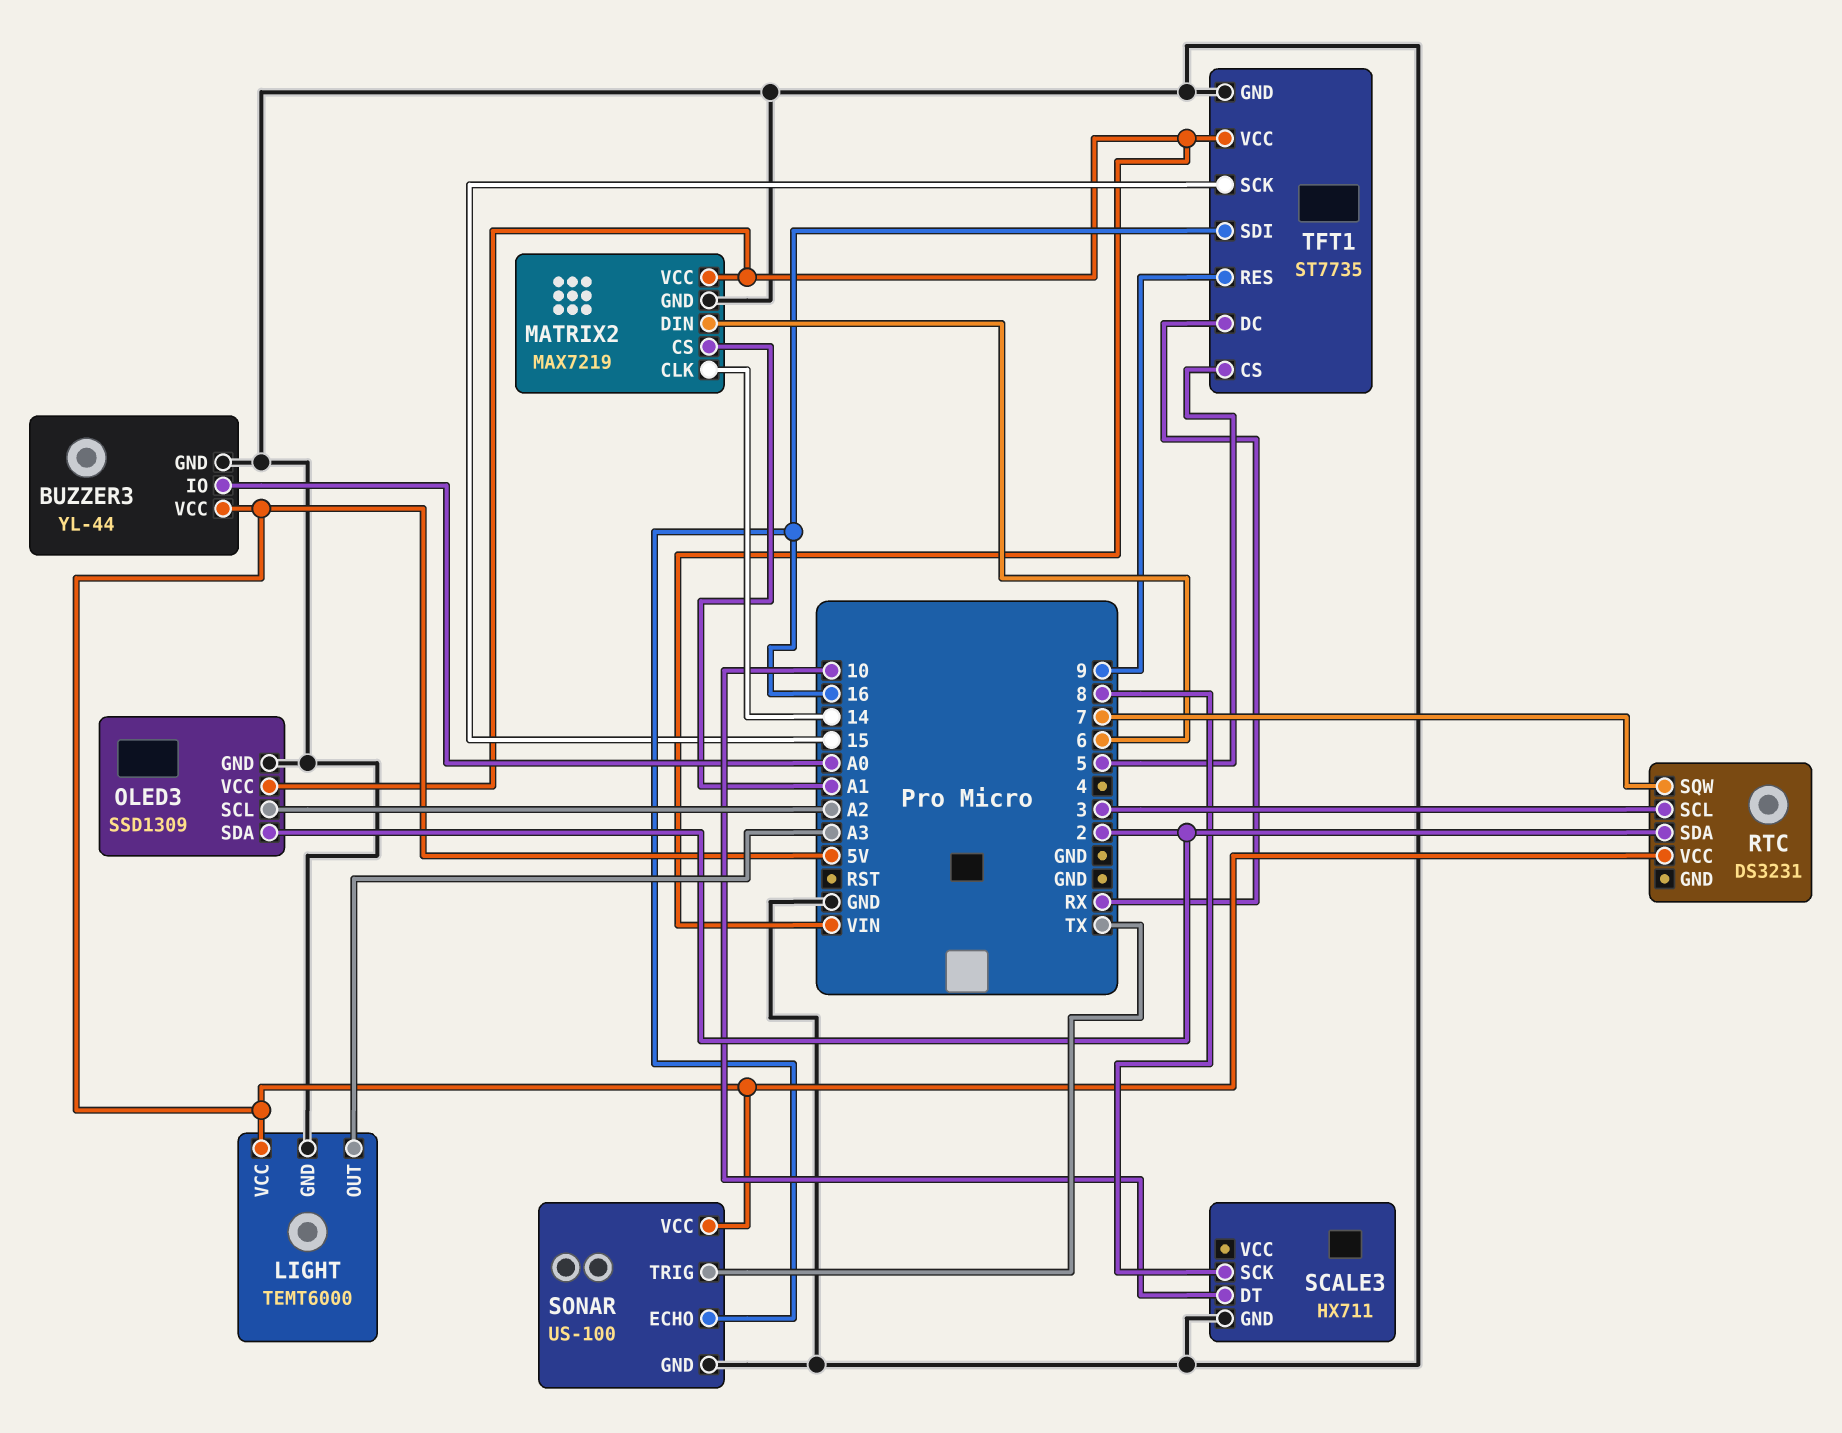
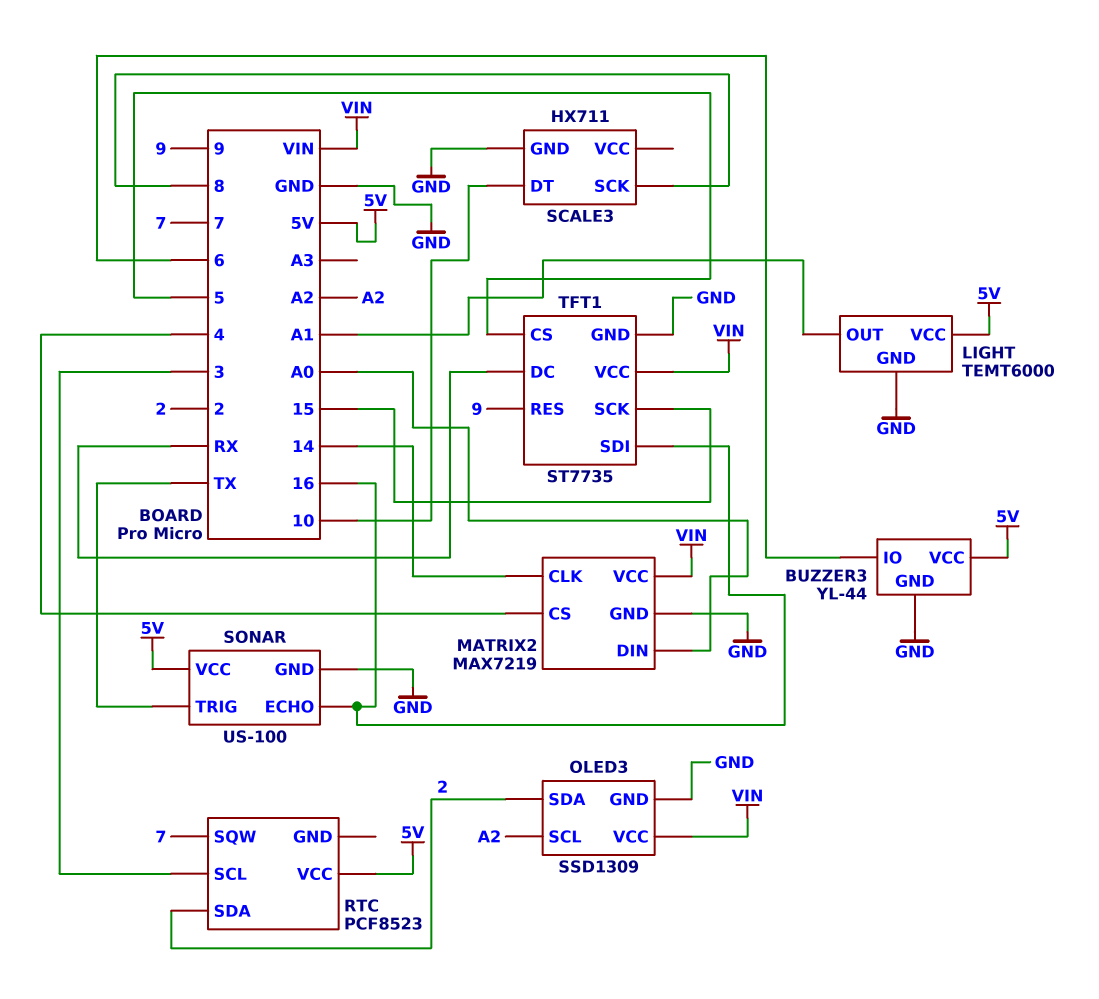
BUZZER3 pin IO: A0 -> 6
LIGHT pin OUT: A3 -> A1
MATRIX2 pin CS: A1 -> 4
MATRIX2 pin DIN: 6 -> A0
RTC: DS3231 -> PCF8523

